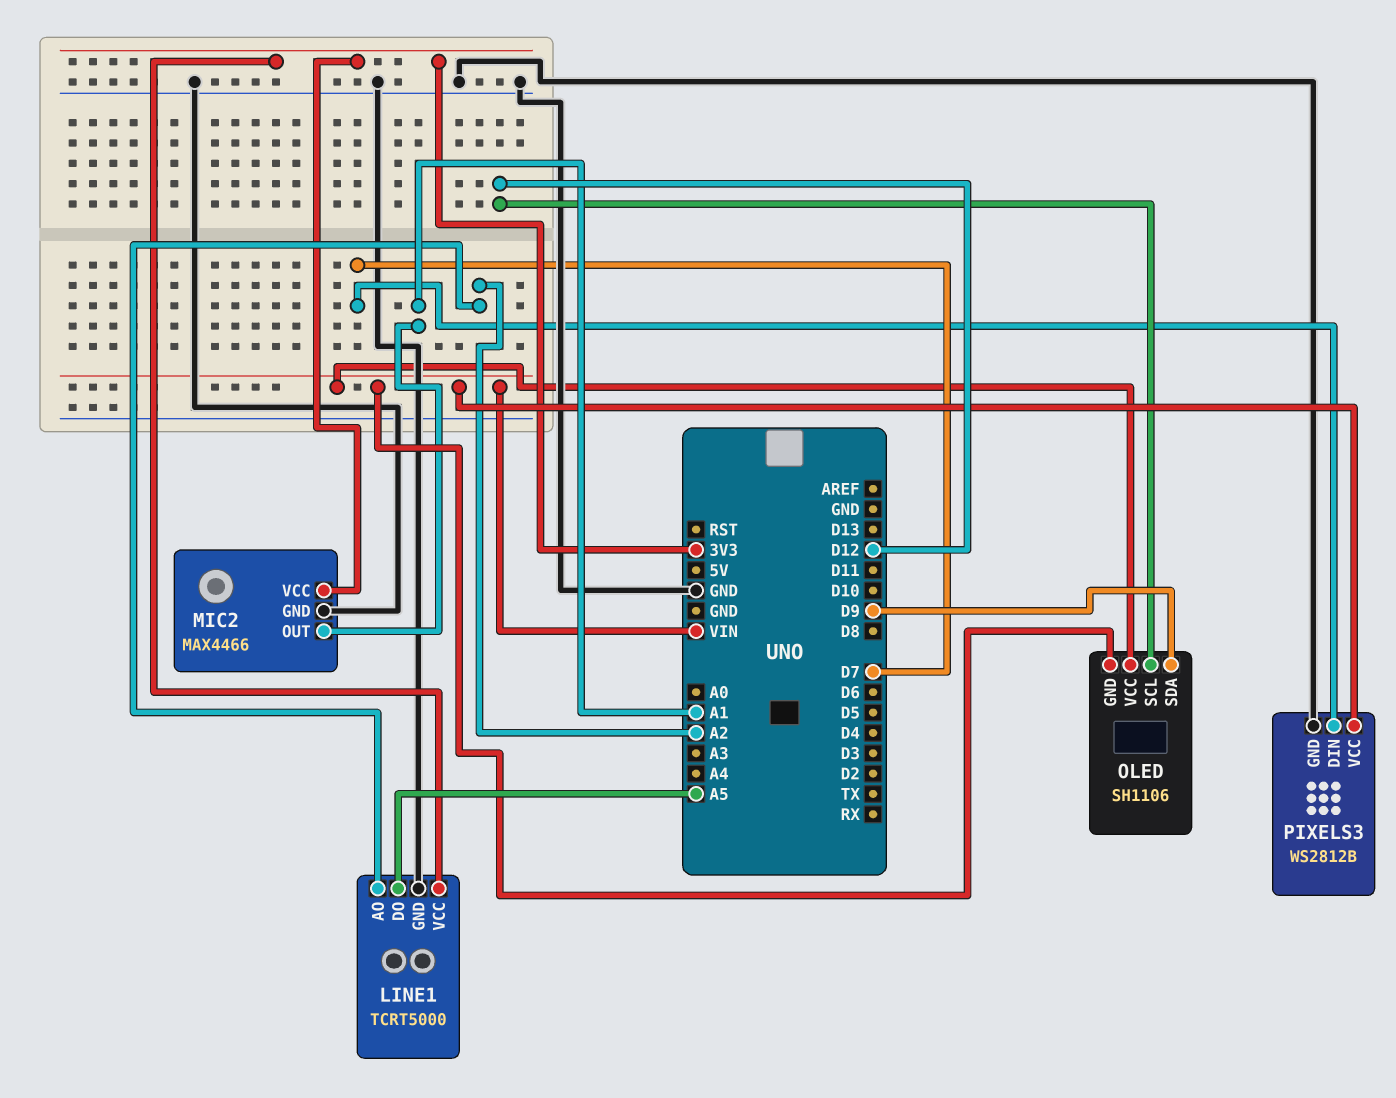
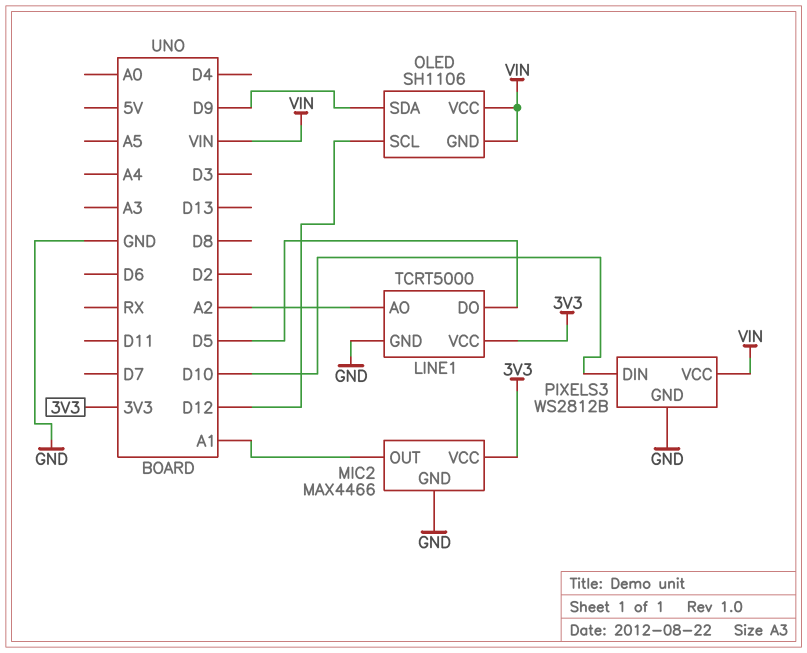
LINE1 pin DO: A5 -> D5
PIXELS3 pin DIN: D7 -> D10

